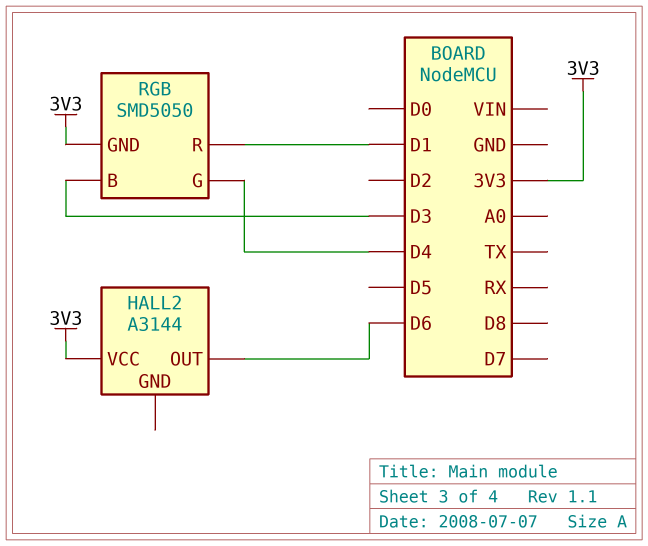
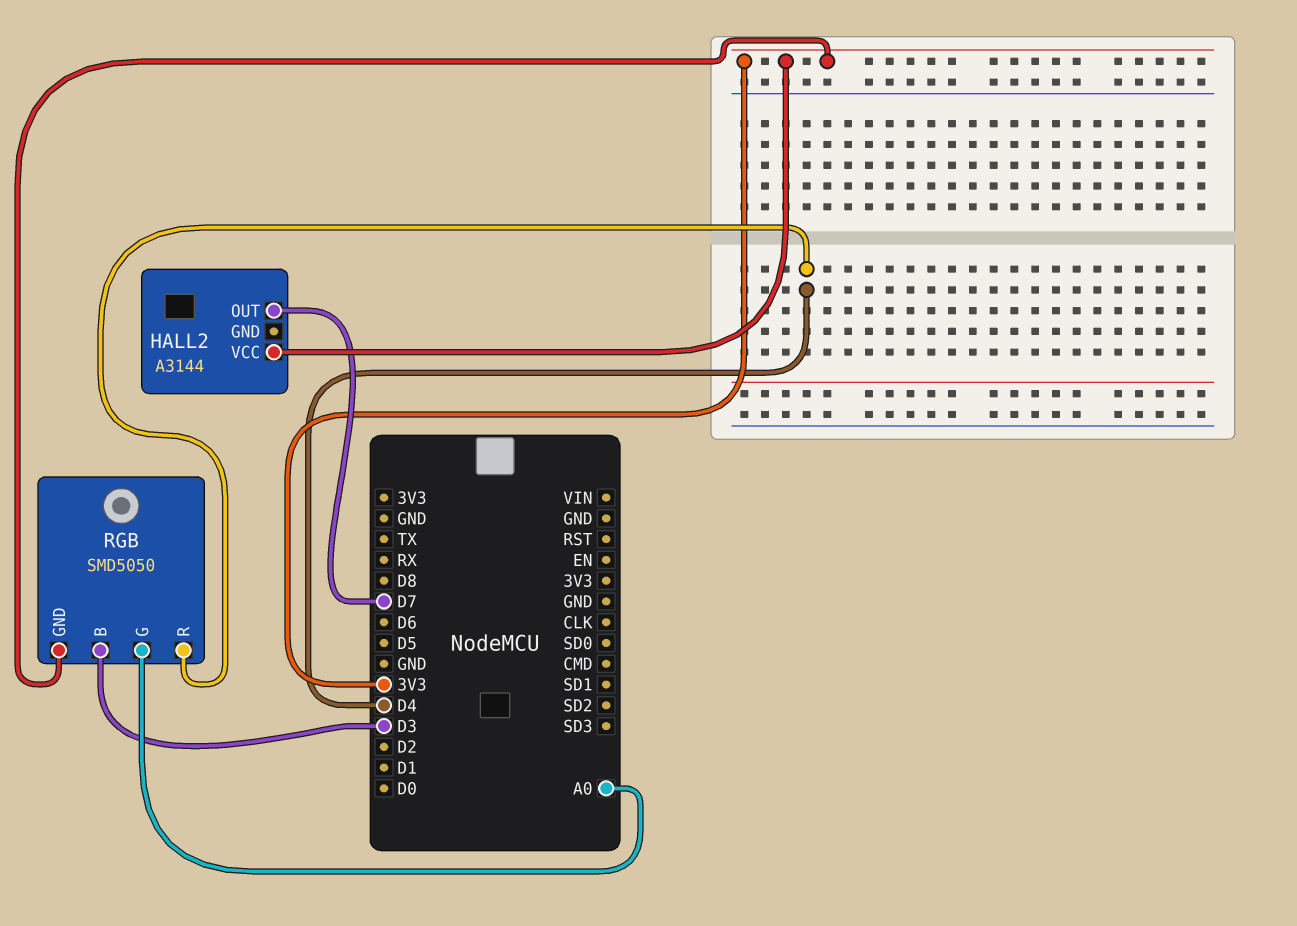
HALL2 pin OUT: D6 -> D7
RGB pin G: D4 -> A0
RGB pin R: D1 -> D4

